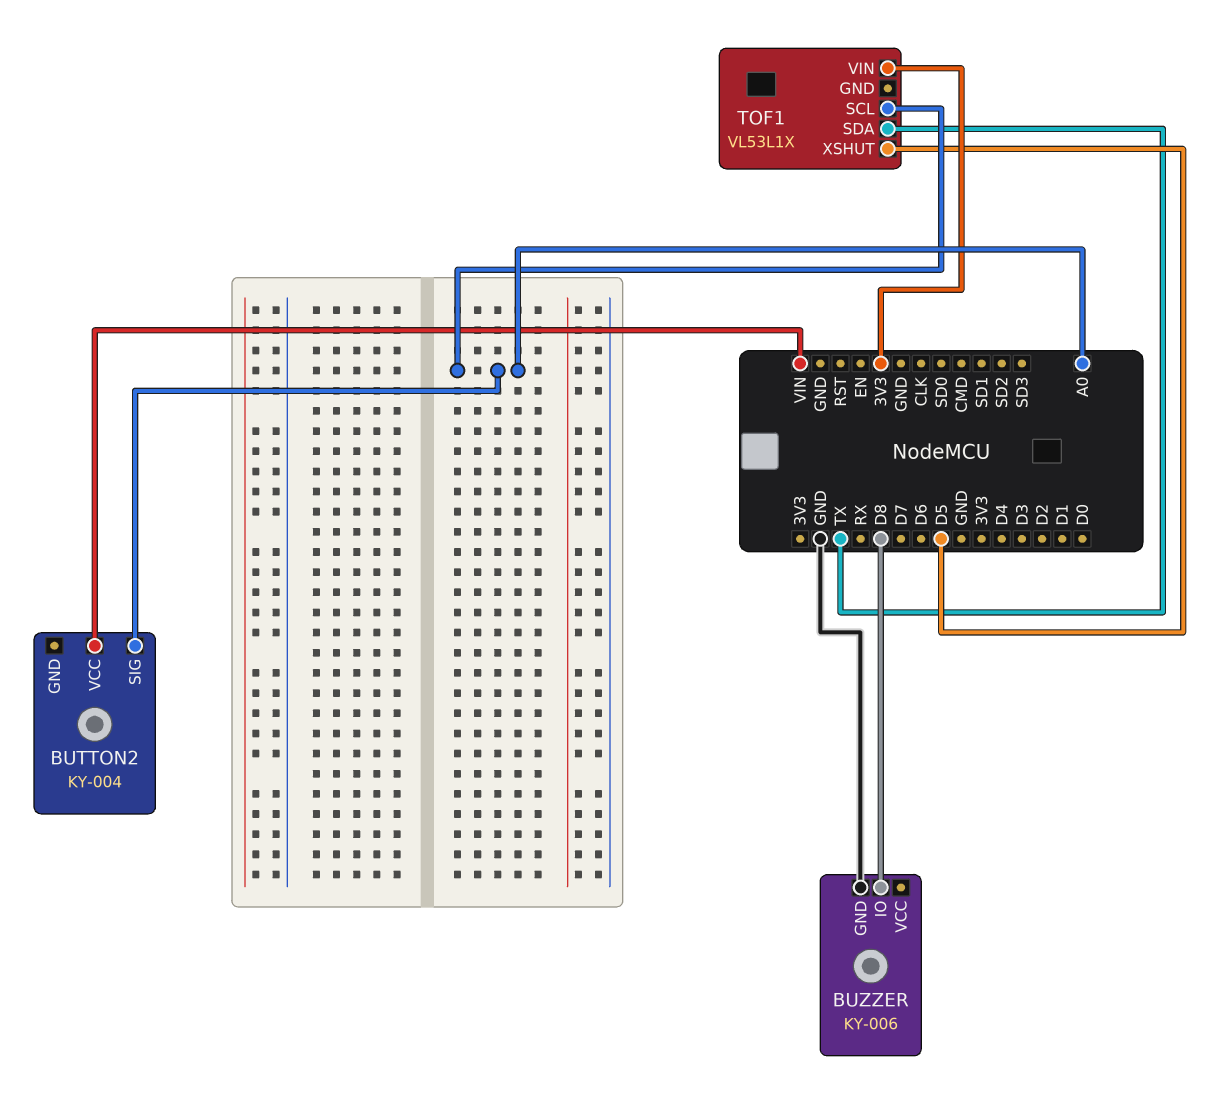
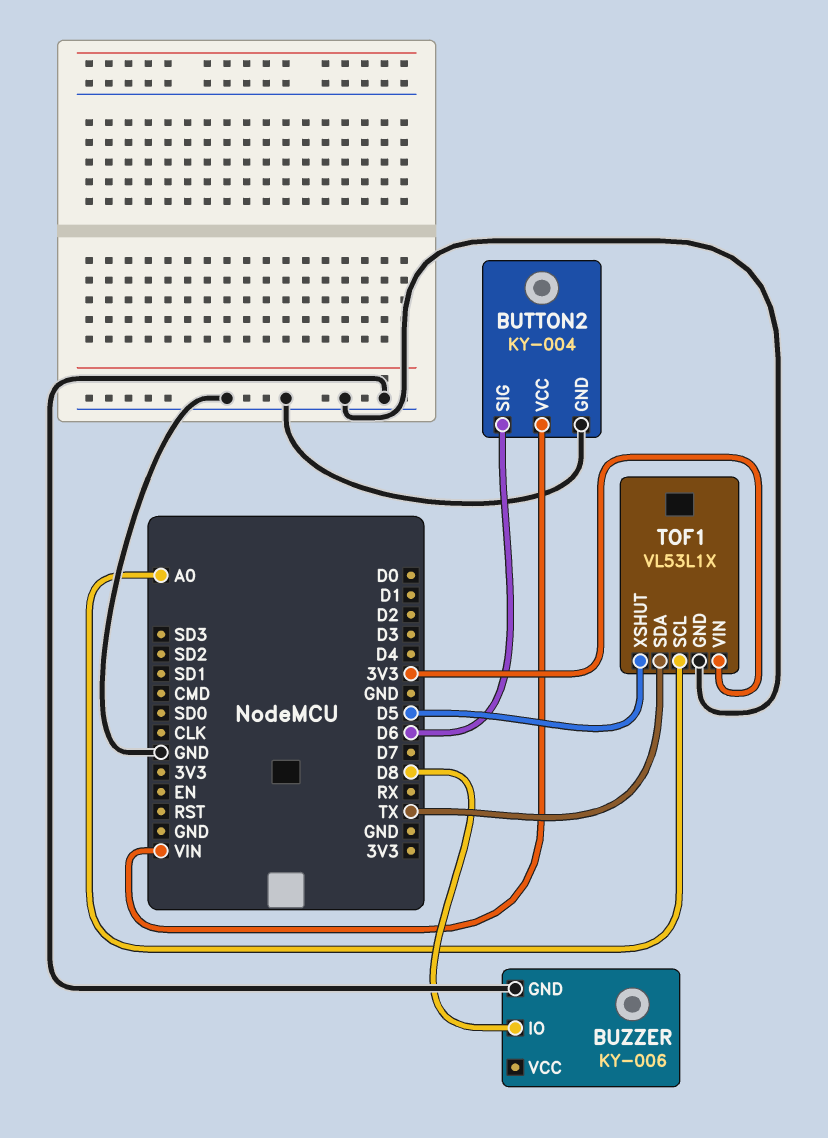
BUTTON2 pin GND: none -> GND
BUTTON2 pin SIG: A0 -> D6
TOF1 pin GND: none -> GND

